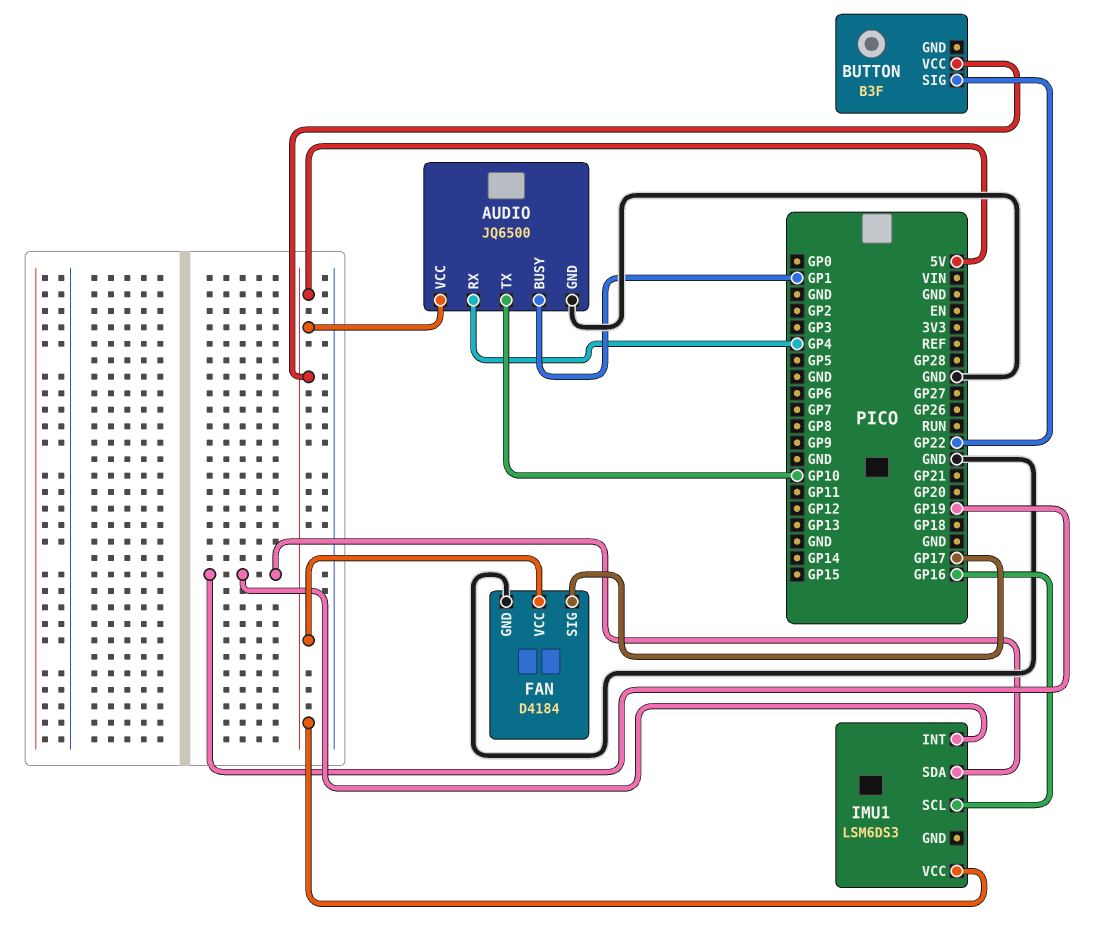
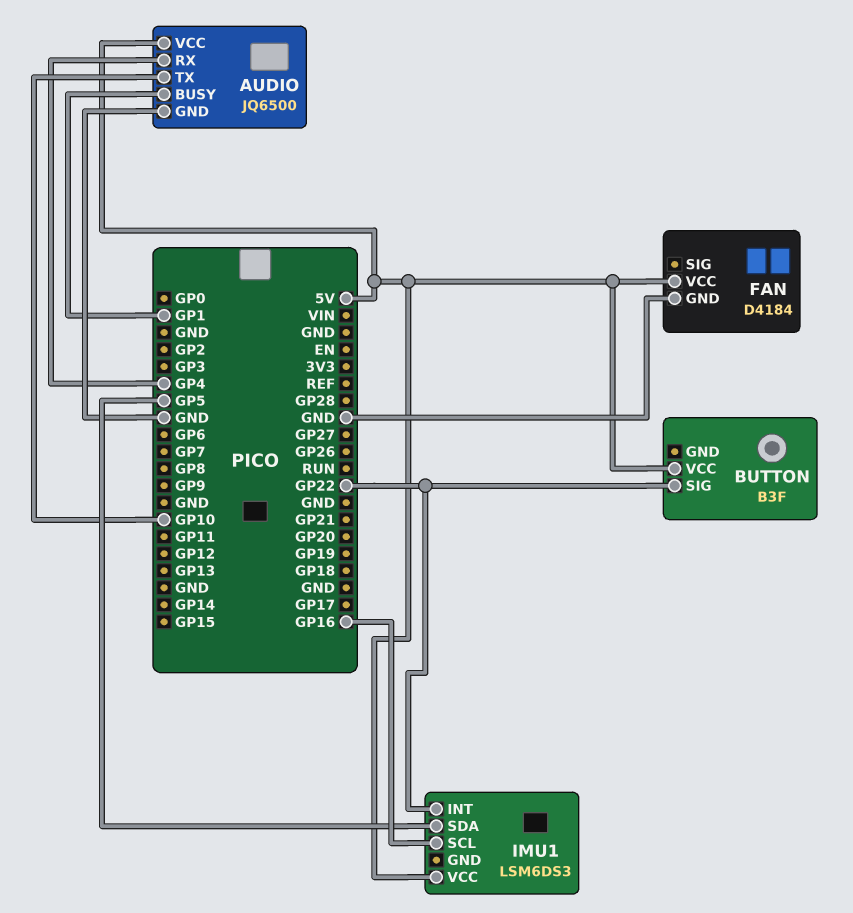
FAN pin SIG: GP17 -> none
IMU1 pin INT: GP19 -> GP22
IMU1 pin SDA: GP19 -> GP5

